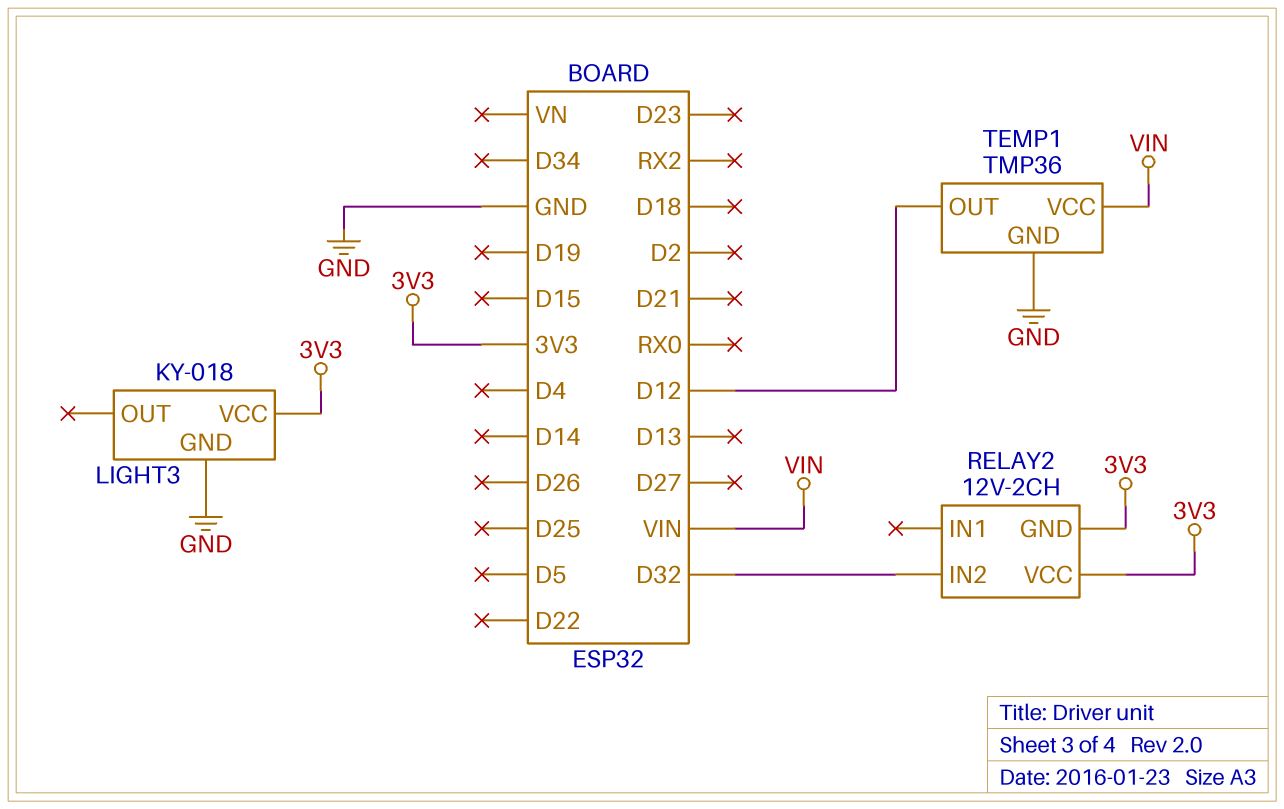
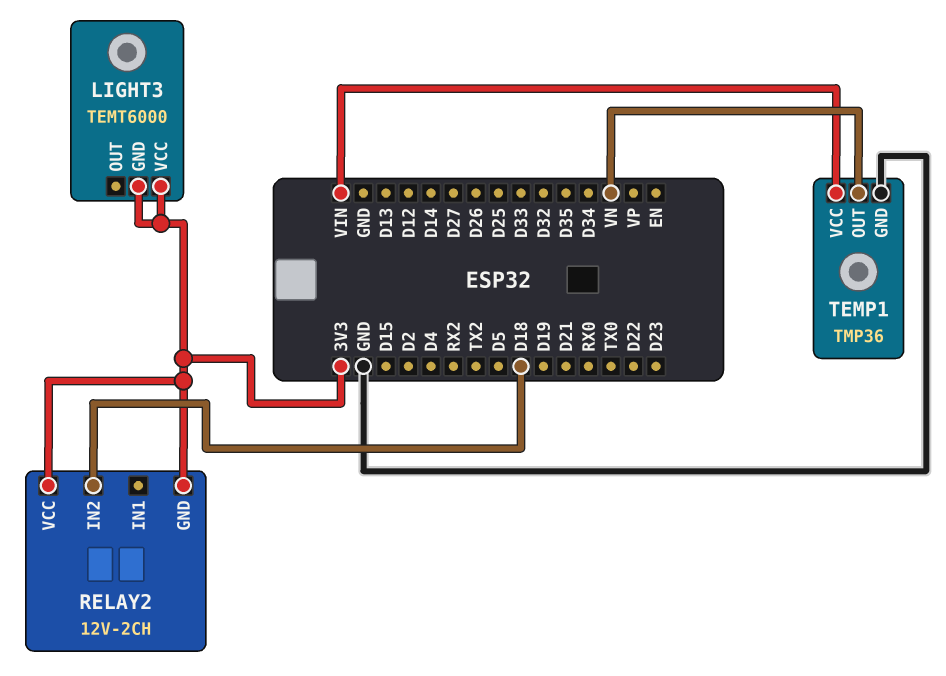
LIGHT3: KY-018 -> TEMT6000
LIGHT3 pin GND: GND -> 3V3
RELAY2 pin IN2: D32 -> D18
TEMP1 pin OUT: D12 -> VN

